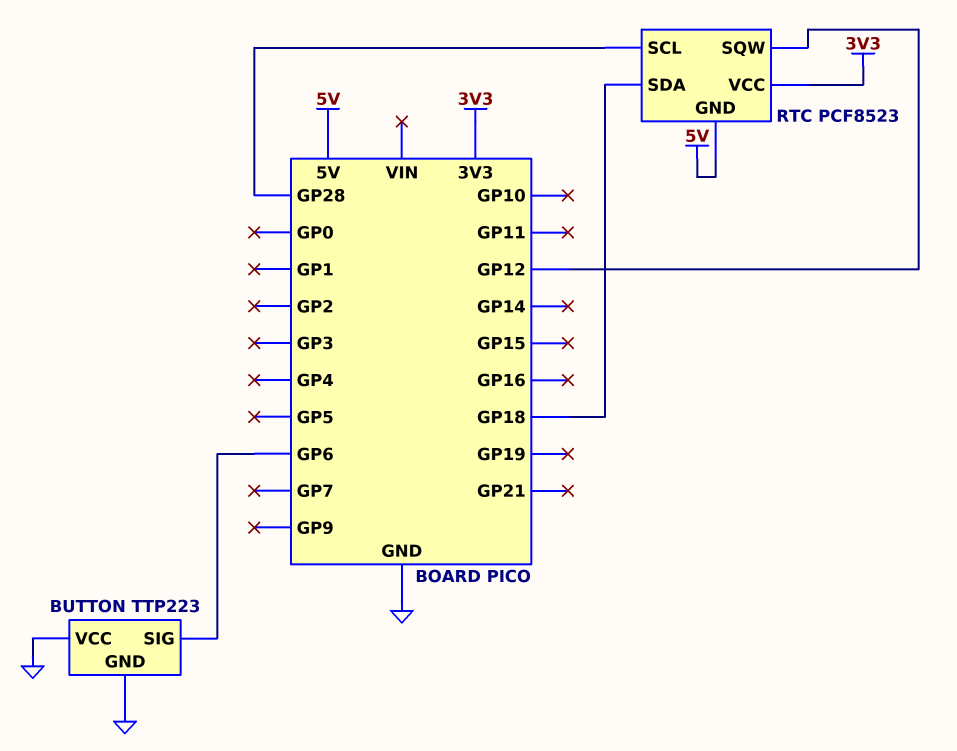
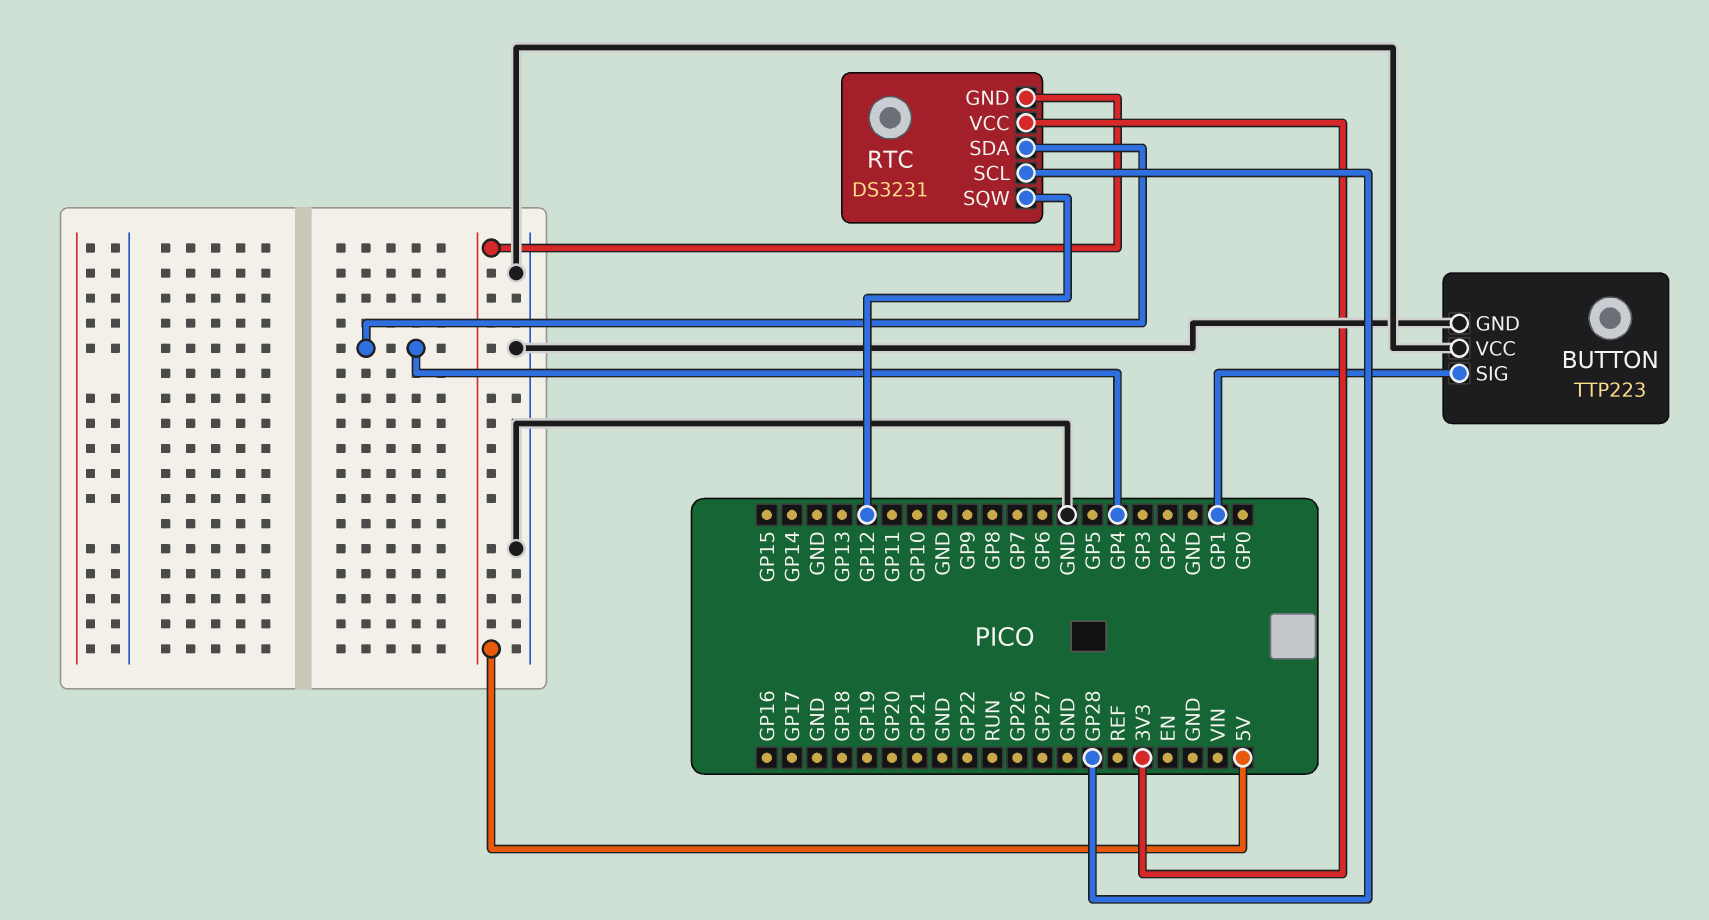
BUTTON pin SIG: GP6 -> GP1
RTC: PCF8523 -> DS3231
RTC pin SDA: GP18 -> GP4

